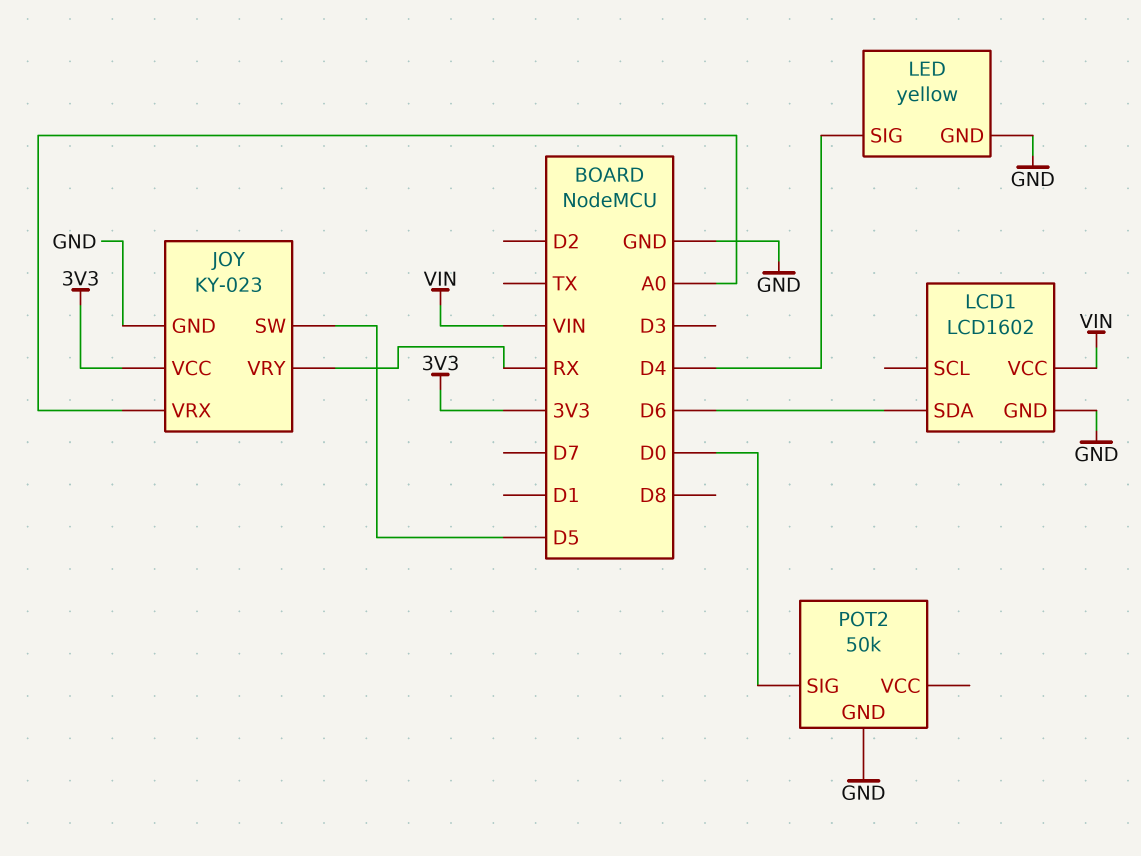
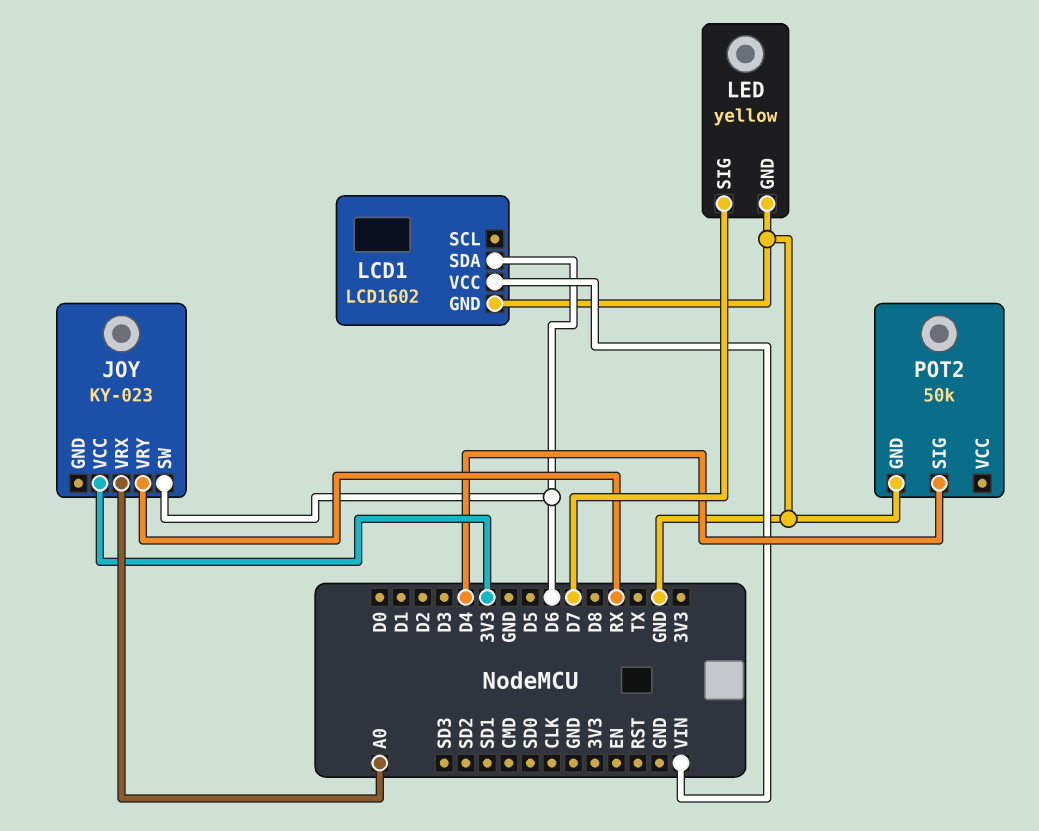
JOY pin GND: GND -> none
JOY pin SW: D5 -> D6
LED pin SIG: D4 -> D7
POT2 pin SIG: D0 -> D4

